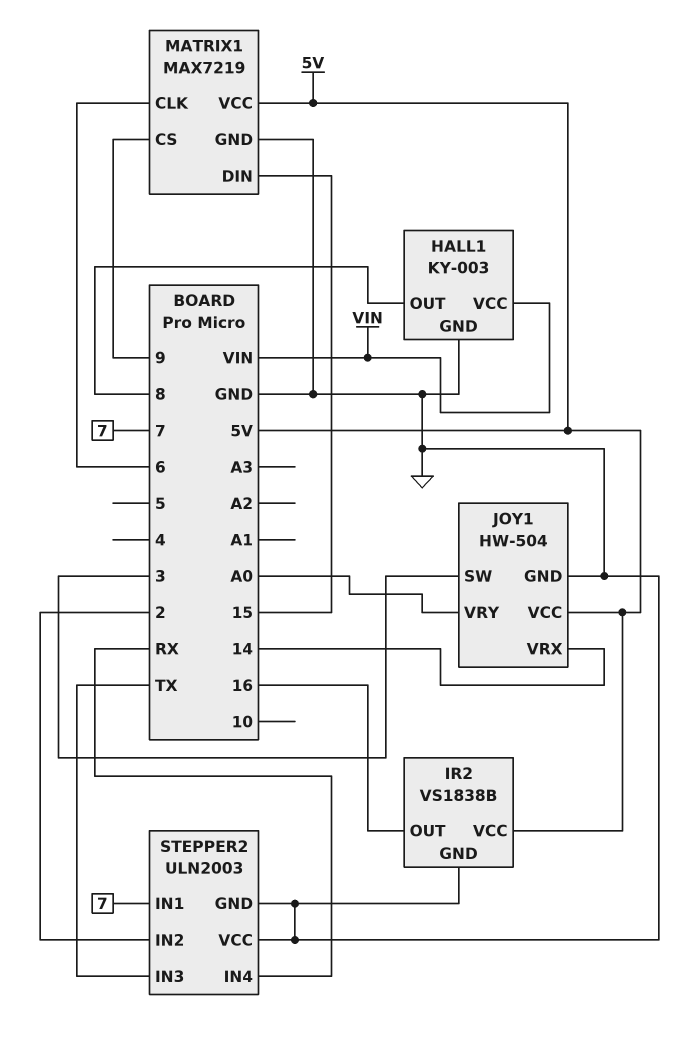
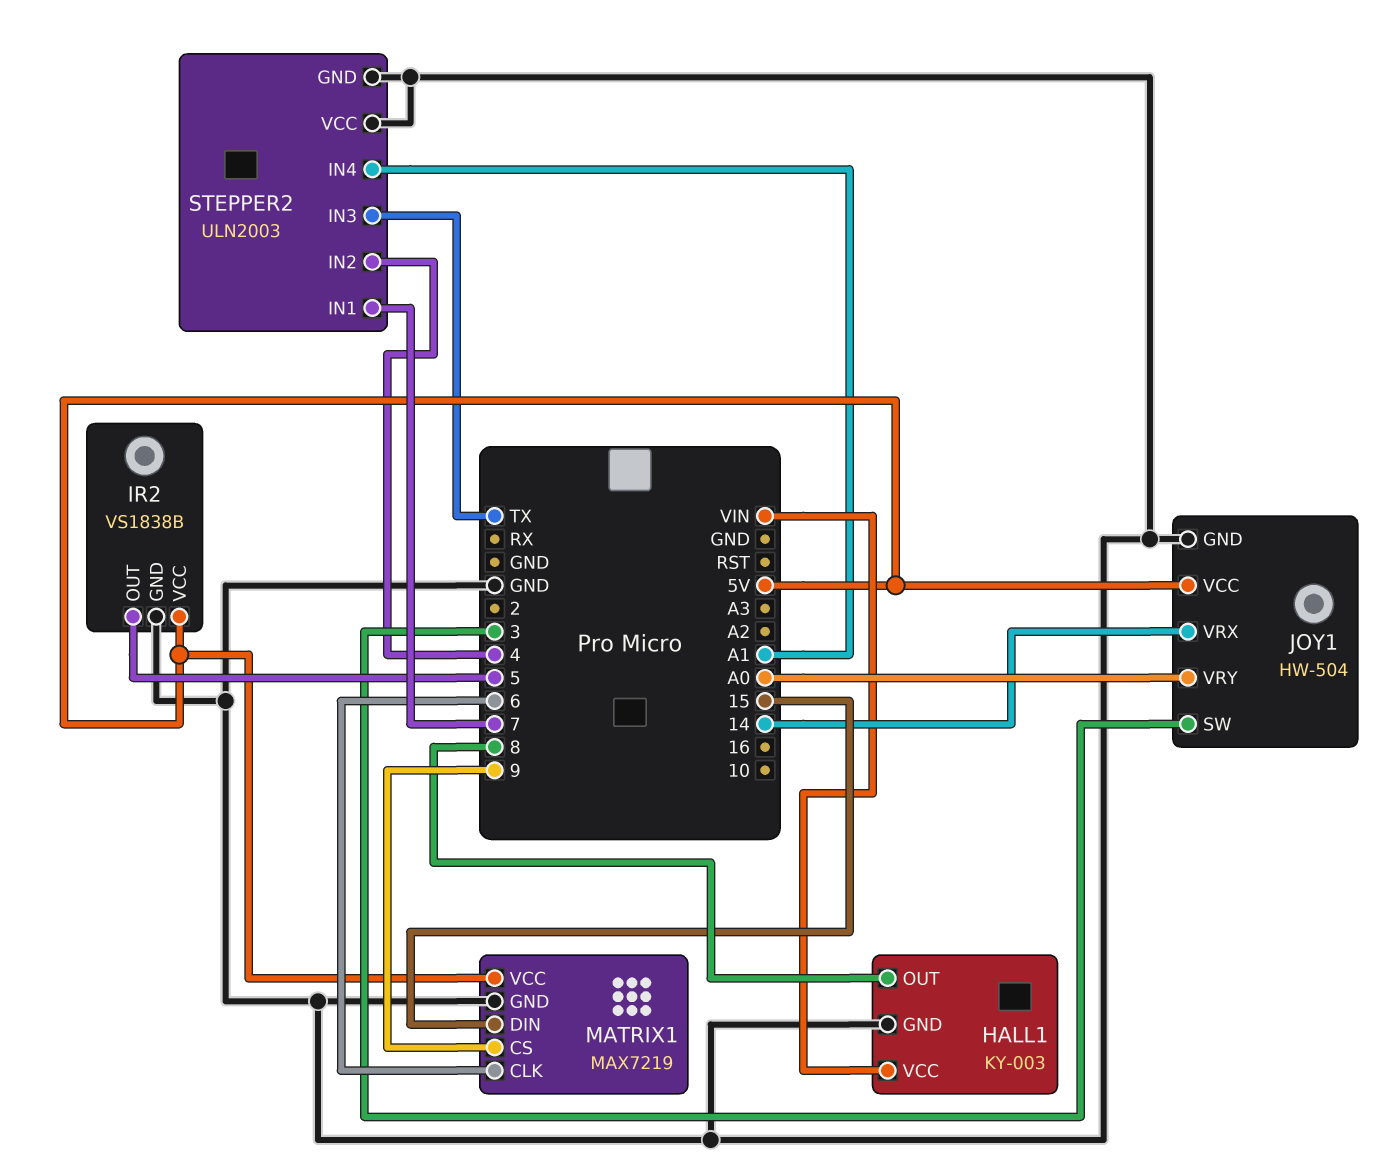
IR2 pin OUT: 16 -> 5
STEPPER2 pin IN2: 2 -> 4
STEPPER2 pin IN4: RX -> A1

